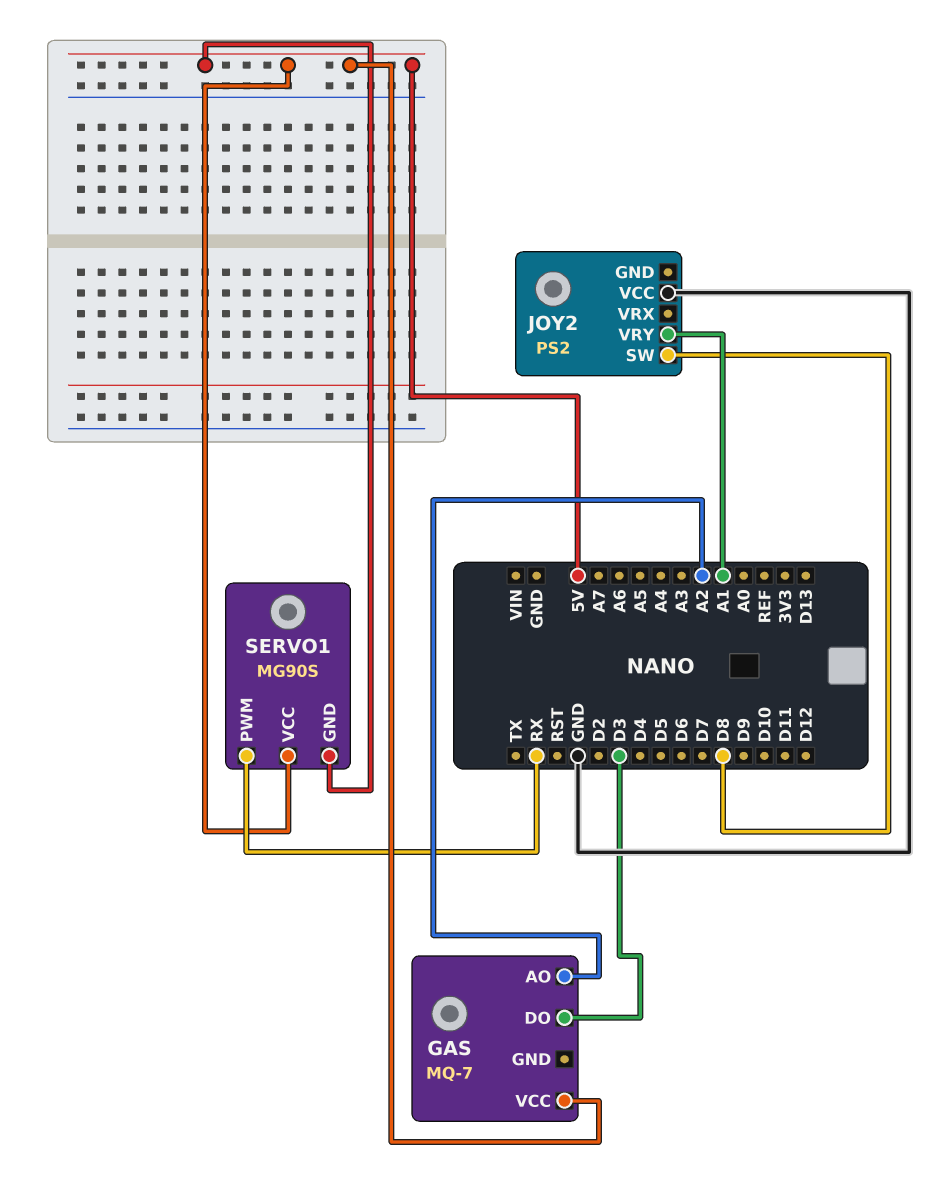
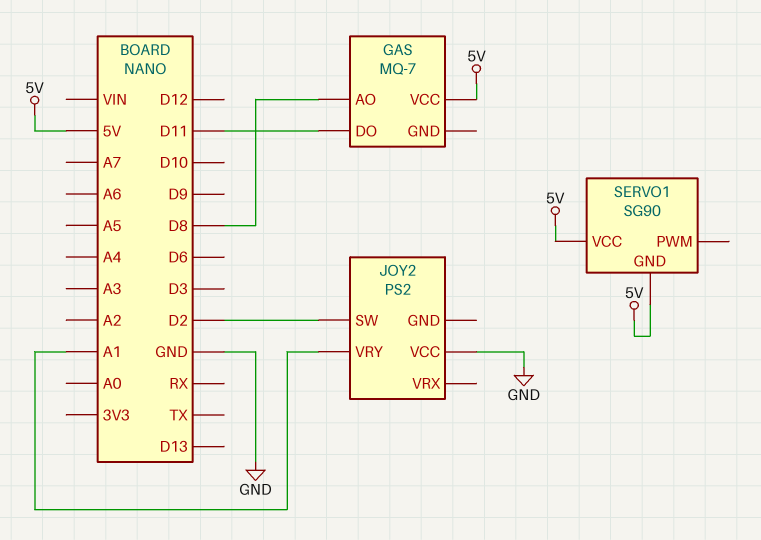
GAS pin AO: A2 -> D8
GAS pin DO: D3 -> D11
JOY2 pin SW: D8 -> D2
SERVO1: MG90S -> SG90
SERVO1 pin PWM: RX -> none

